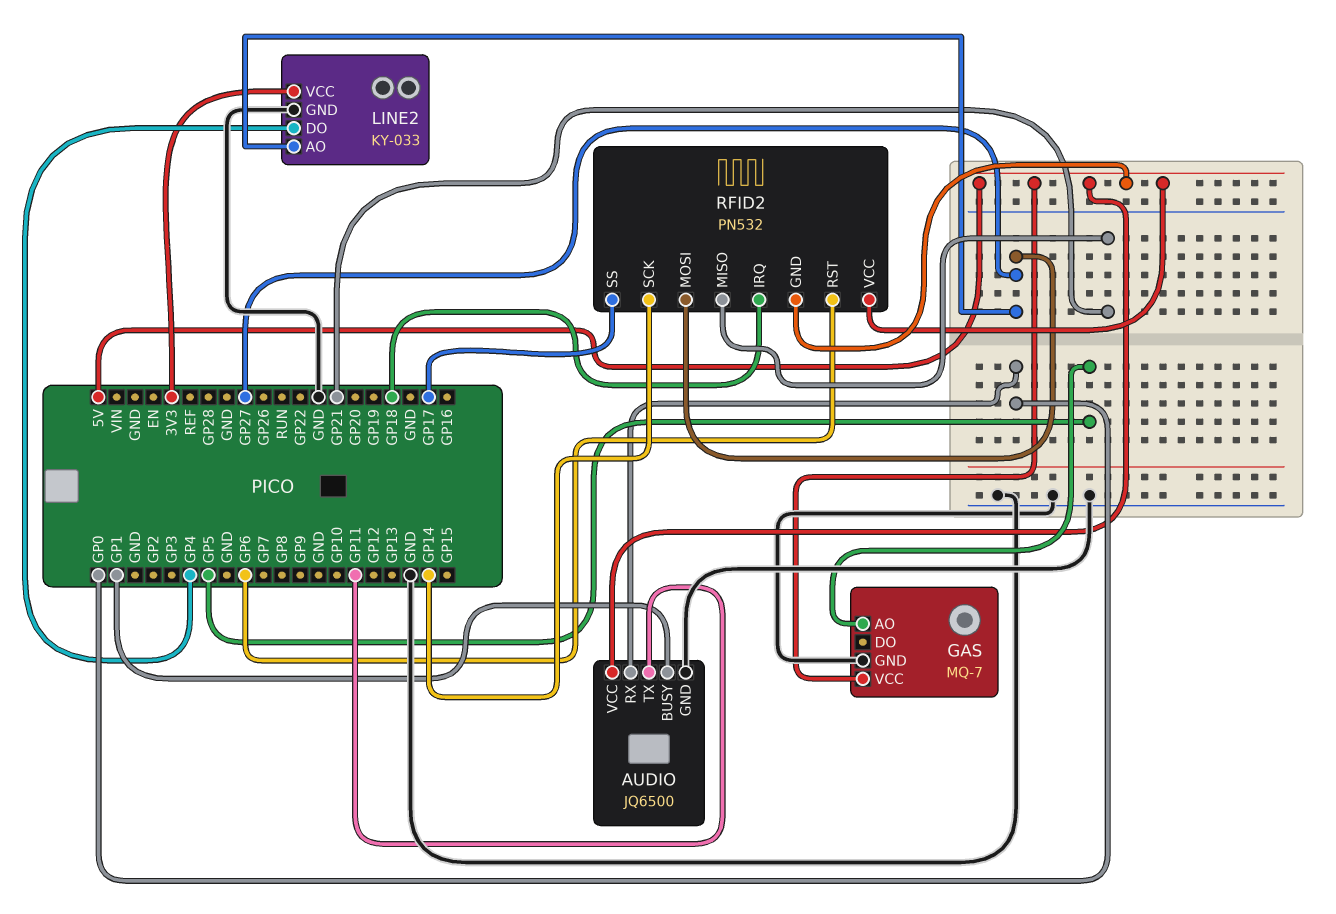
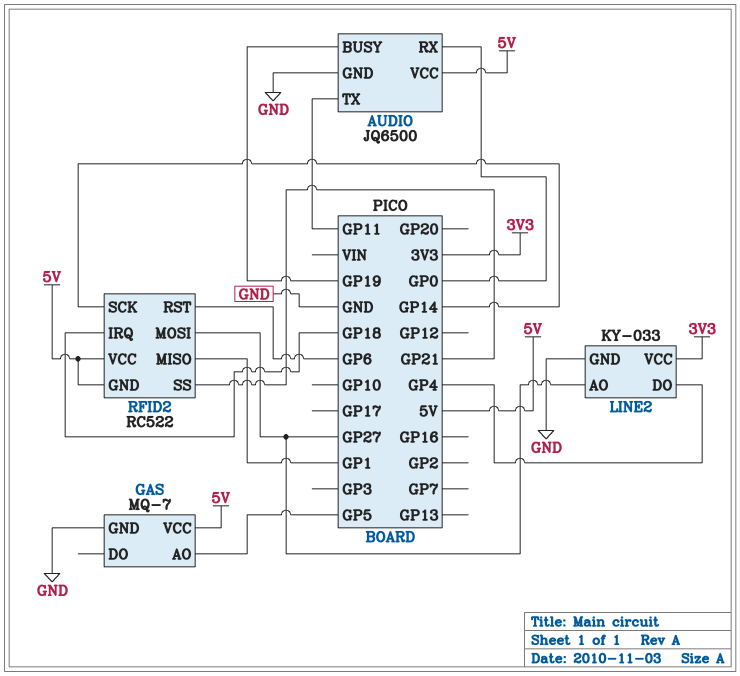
AUDIO pin BUSY: GP1 -> GP19
RFID2: PN532 -> RC522
RFID2 pin MISO: GP21 -> GP1
RFID2 pin SS: GP17 -> GP21

